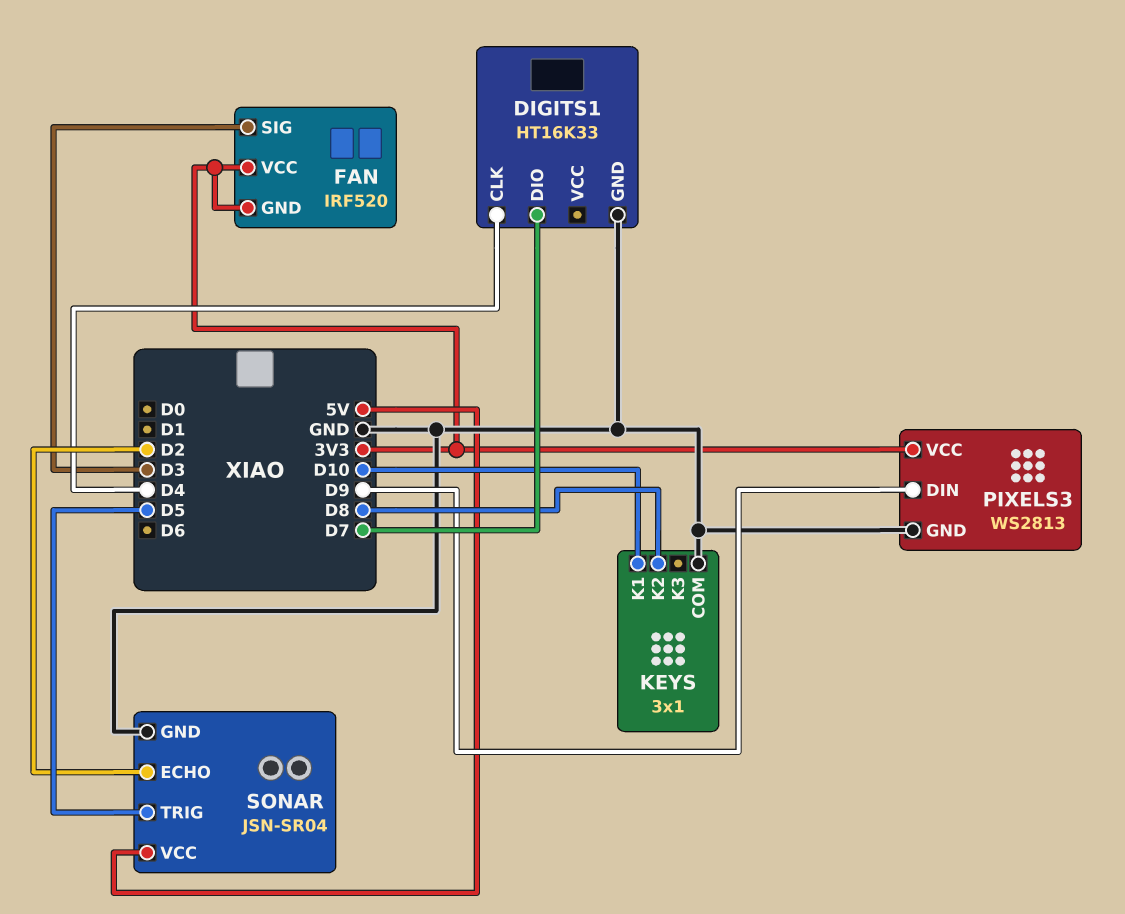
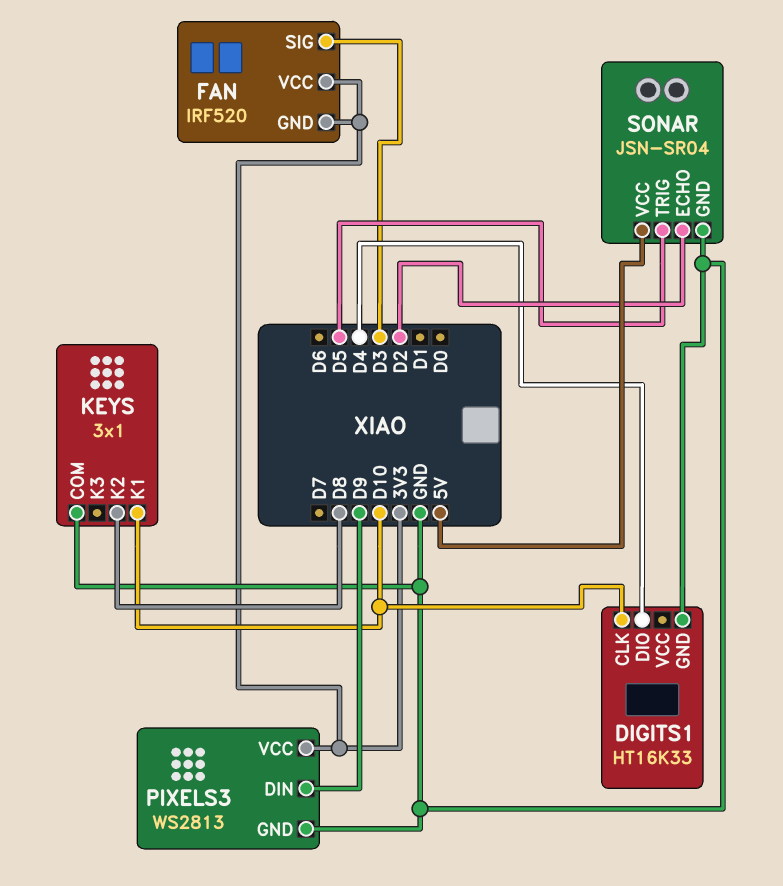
DIGITS1 pin CLK: D4 -> D10
DIGITS1 pin DIO: D7 -> D4

